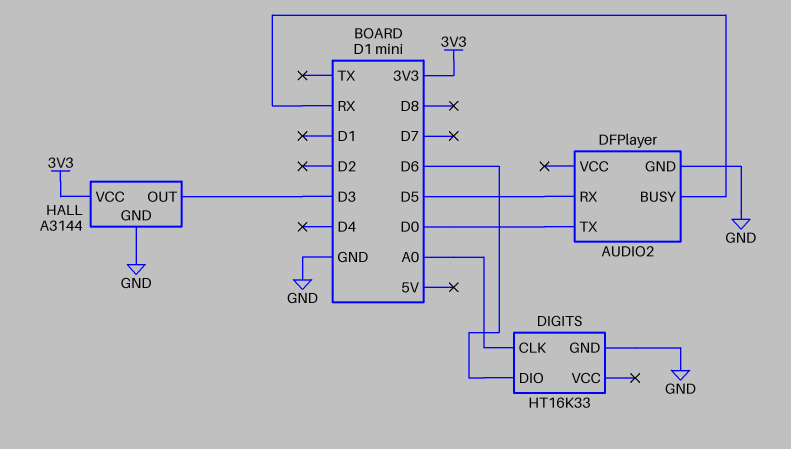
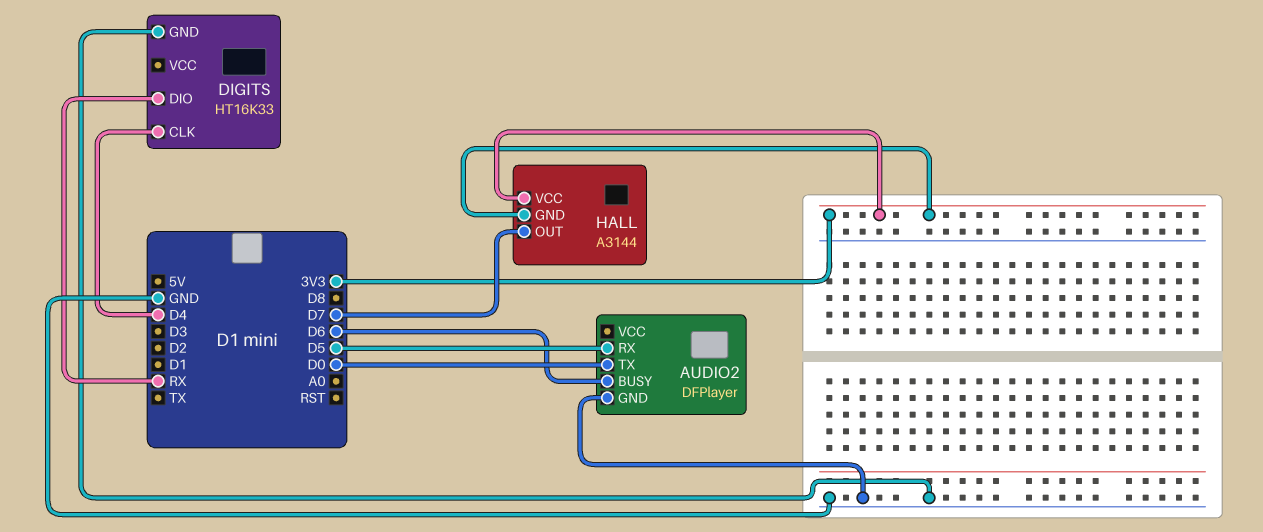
AUDIO2 pin BUSY: RX -> D6
DIGITS pin CLK: A0 -> D4
DIGITS pin DIO: D6 -> RX
HALL pin GND: GND -> 3V3
HALL pin OUT: D3 -> D7

